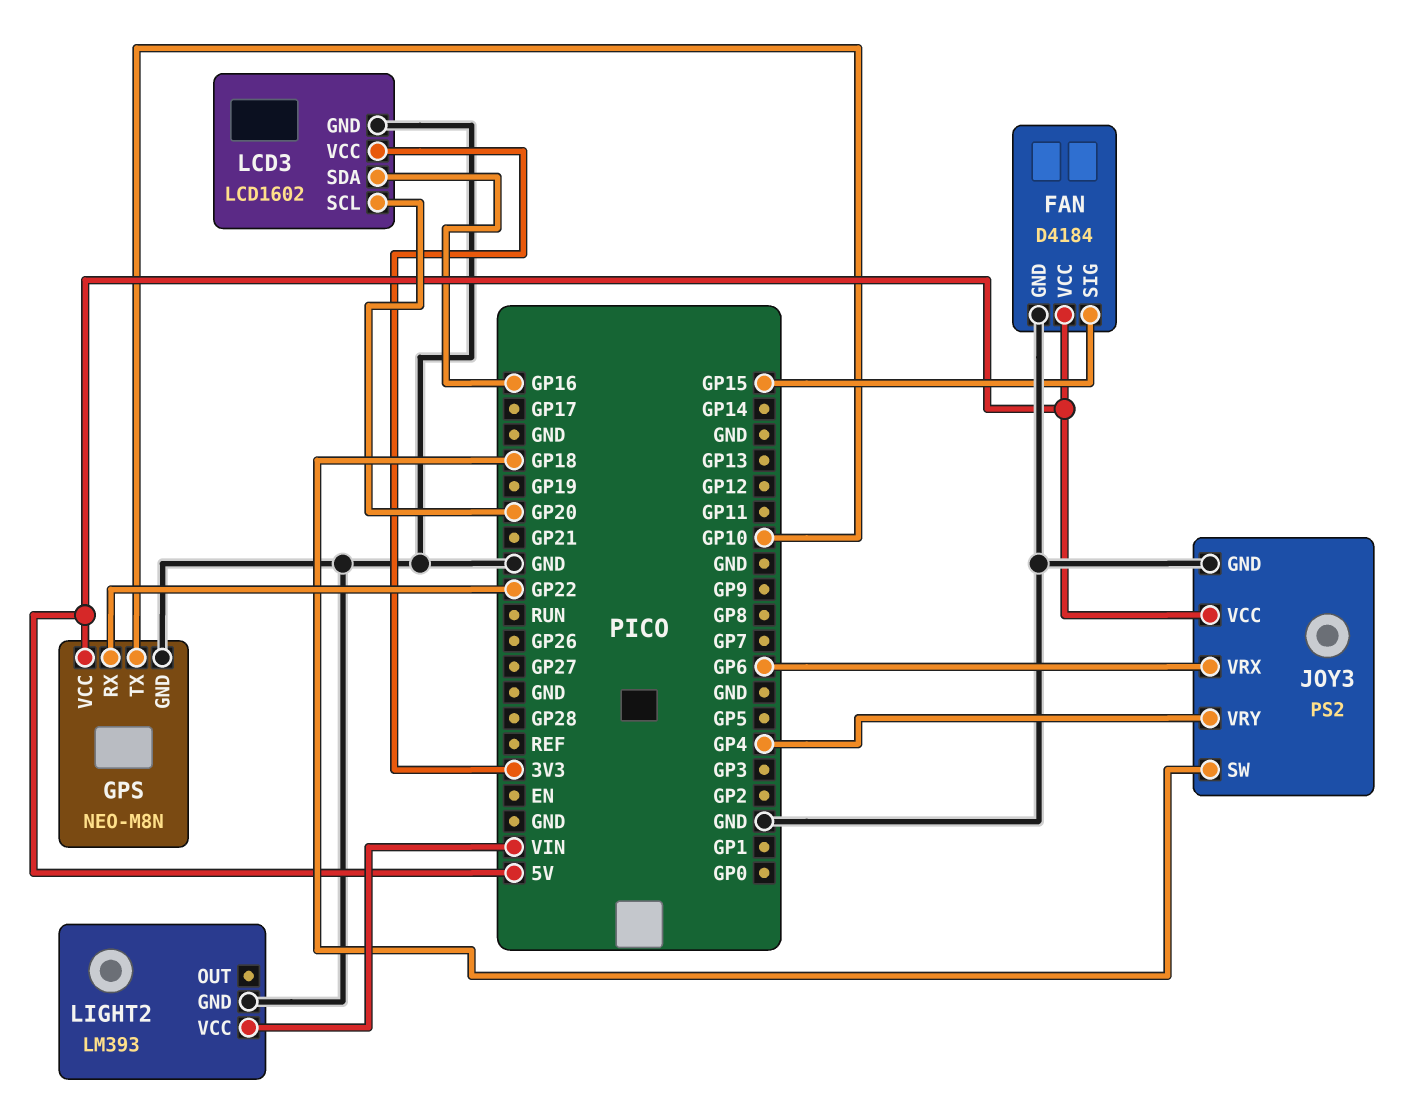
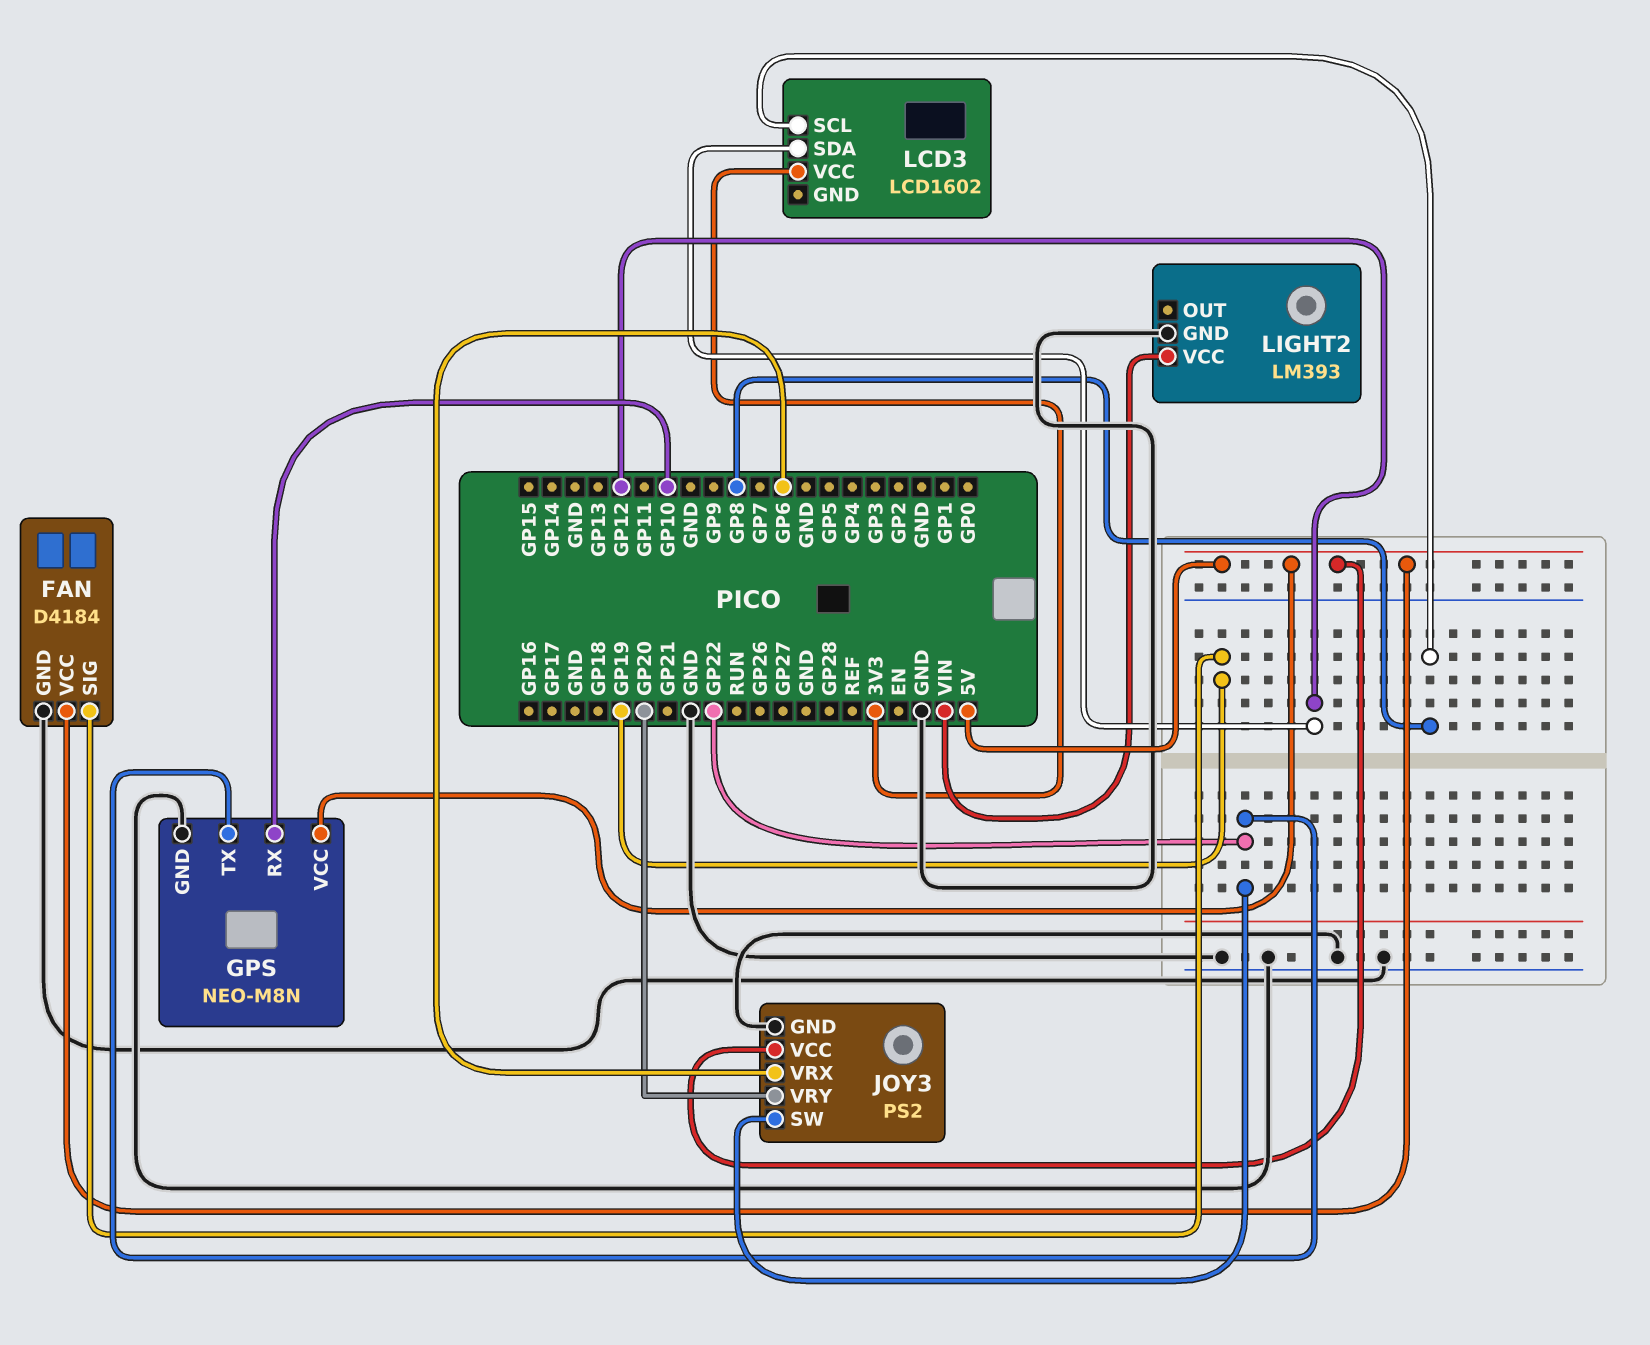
FAN pin SIG: GP15 -> GP19
GPS pin RX: GP22 -> GP10
GPS pin TX: GP10 -> GP22
JOY3 pin SW: GP18 -> GP22
JOY3 pin VRY: GP4 -> GP20
LCD3 pin GND: GND -> none
LCD3 pin SCL: GP20 -> GP8
LCD3 pin SDA: GP16 -> GP12

